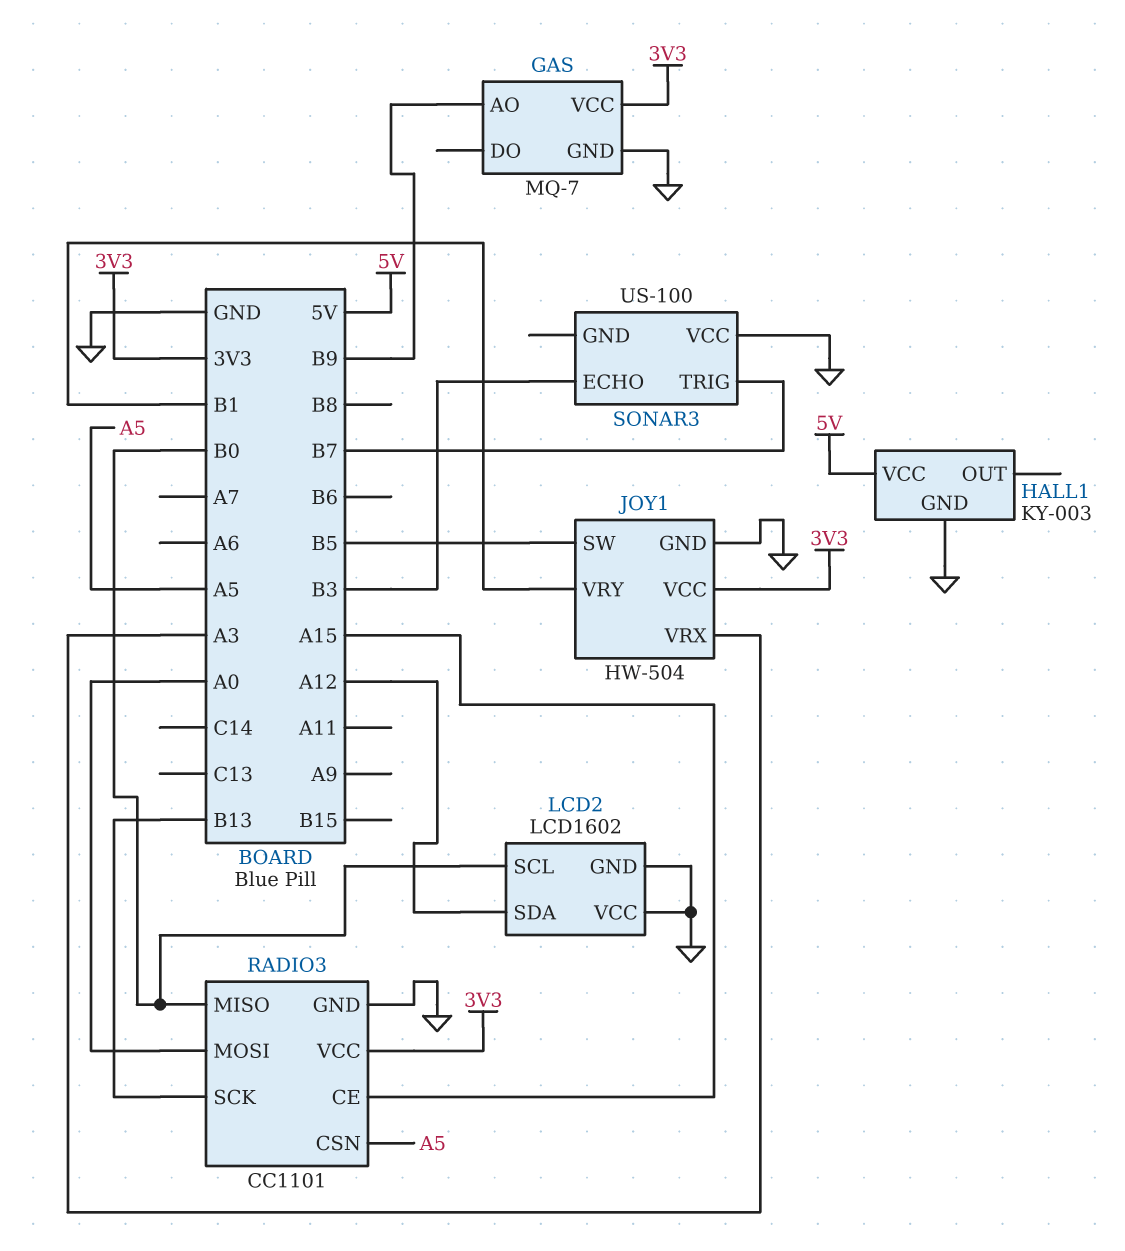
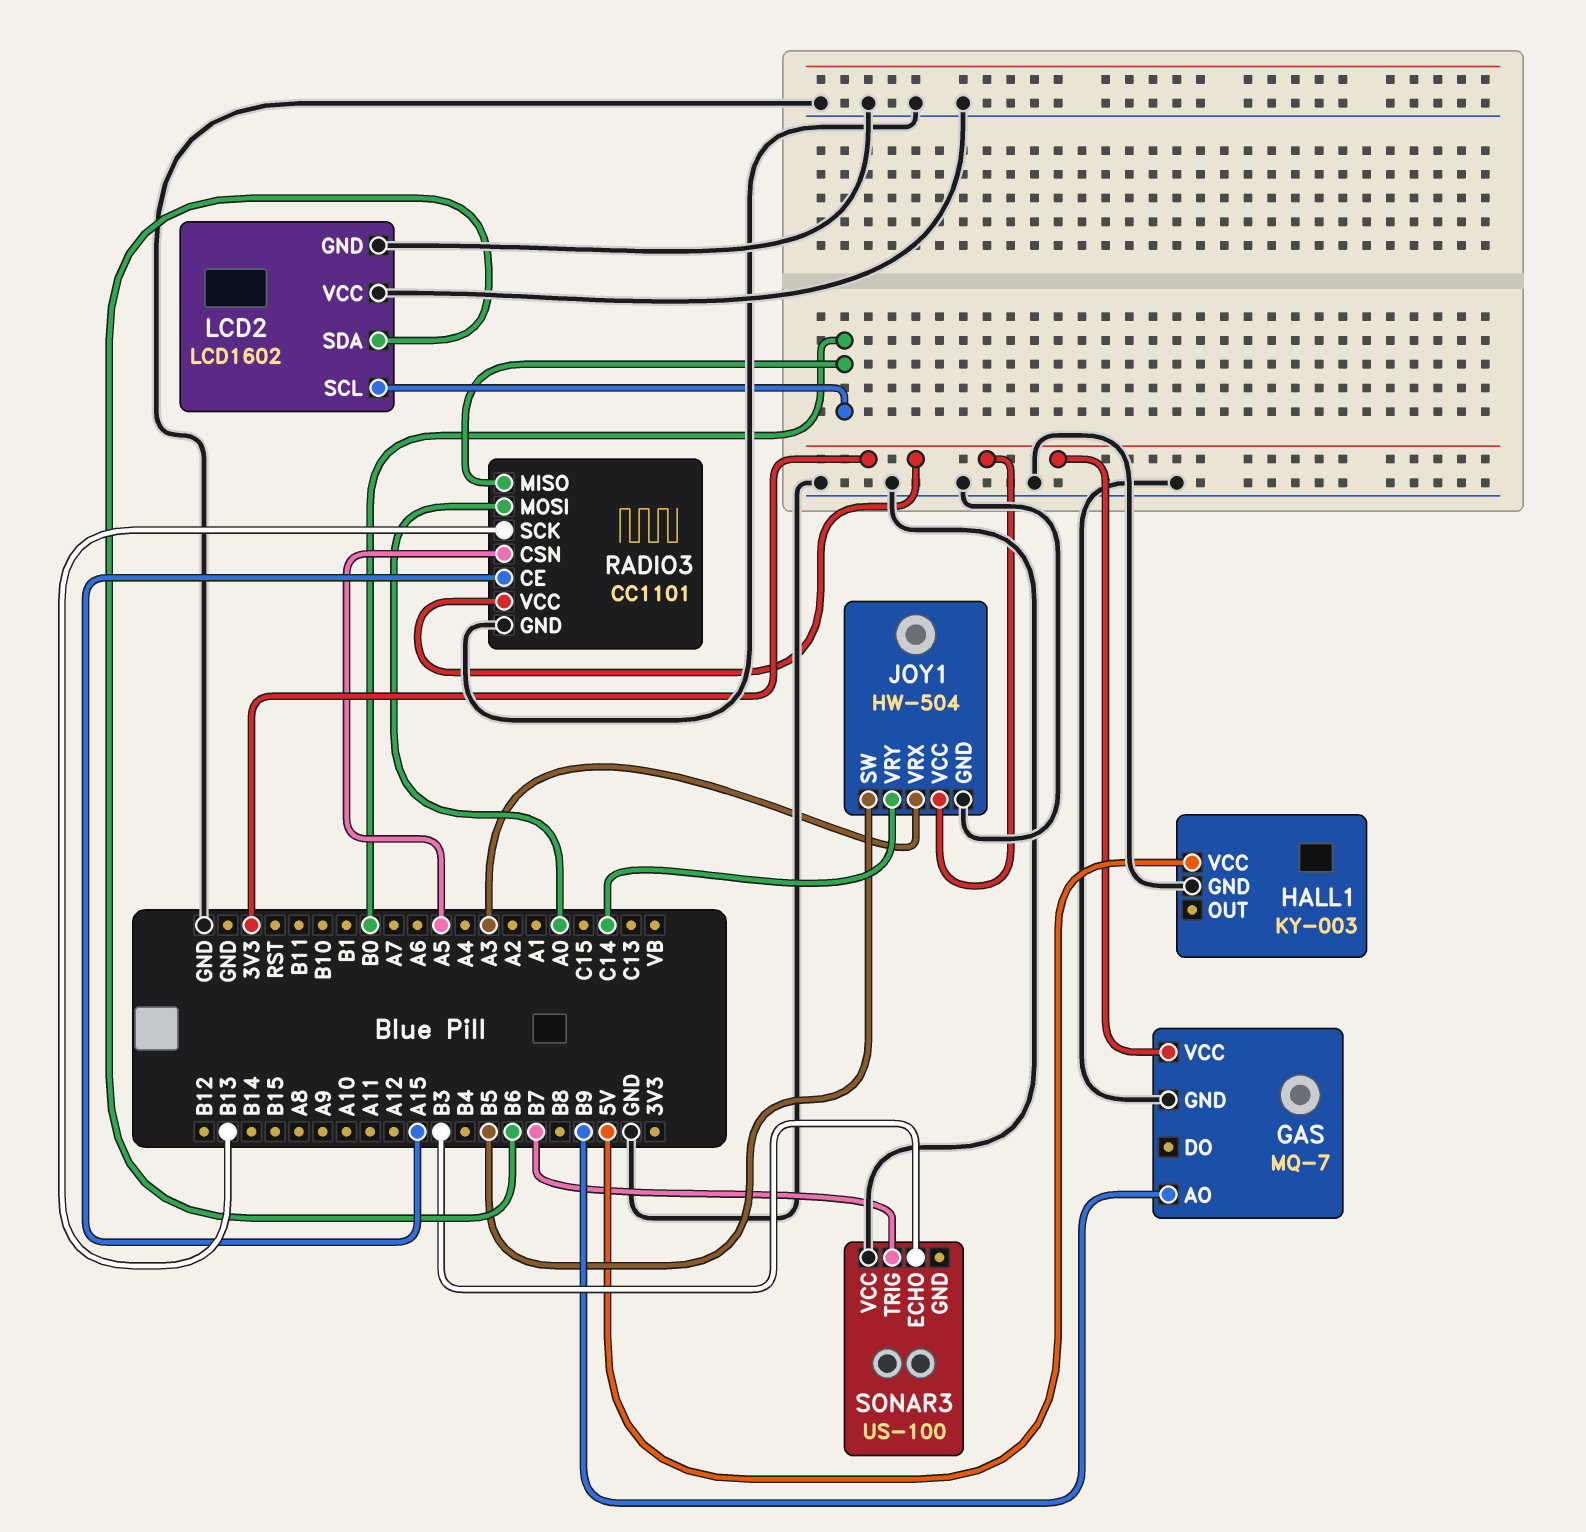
JOY1 pin VRY: B1 -> C14
LCD2 pin SDA: A12 -> B6

